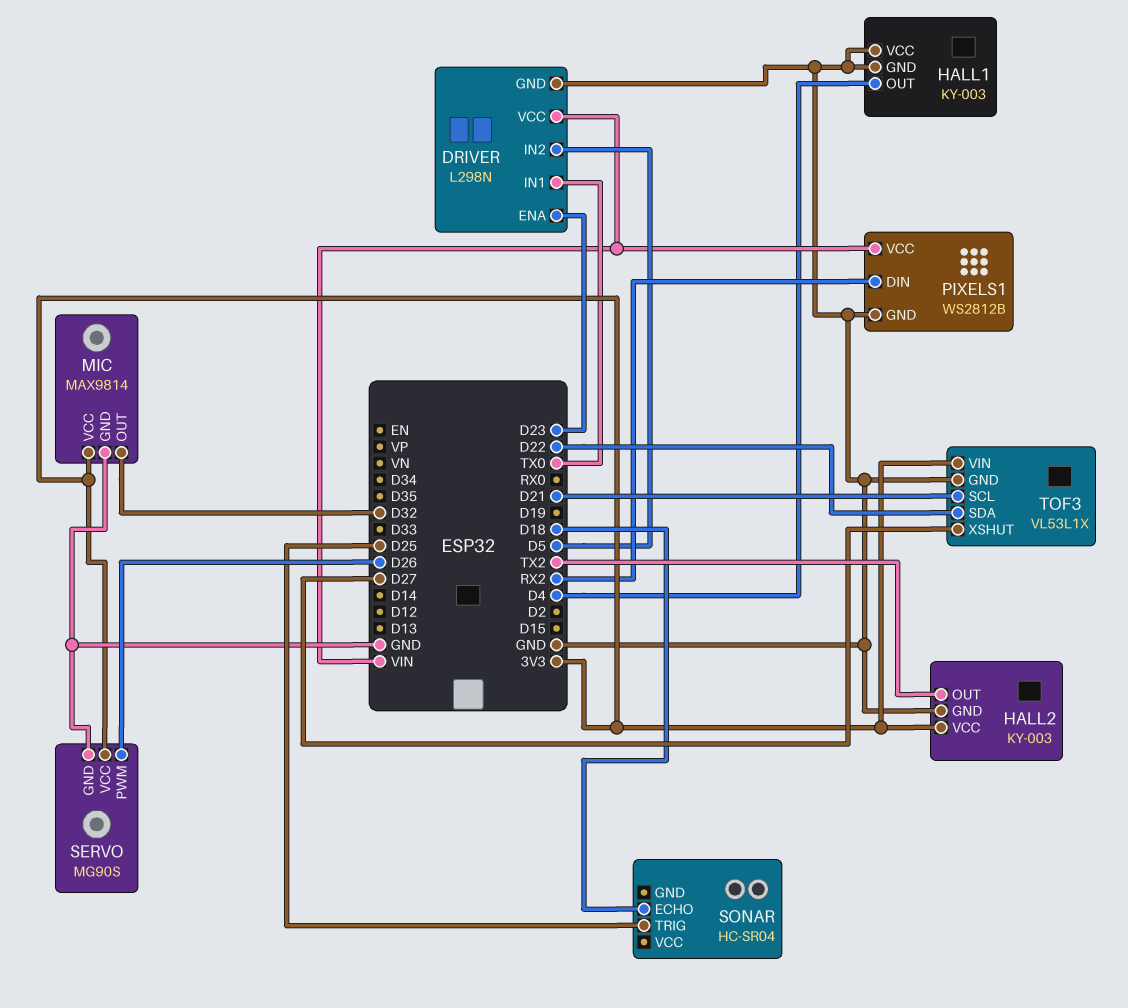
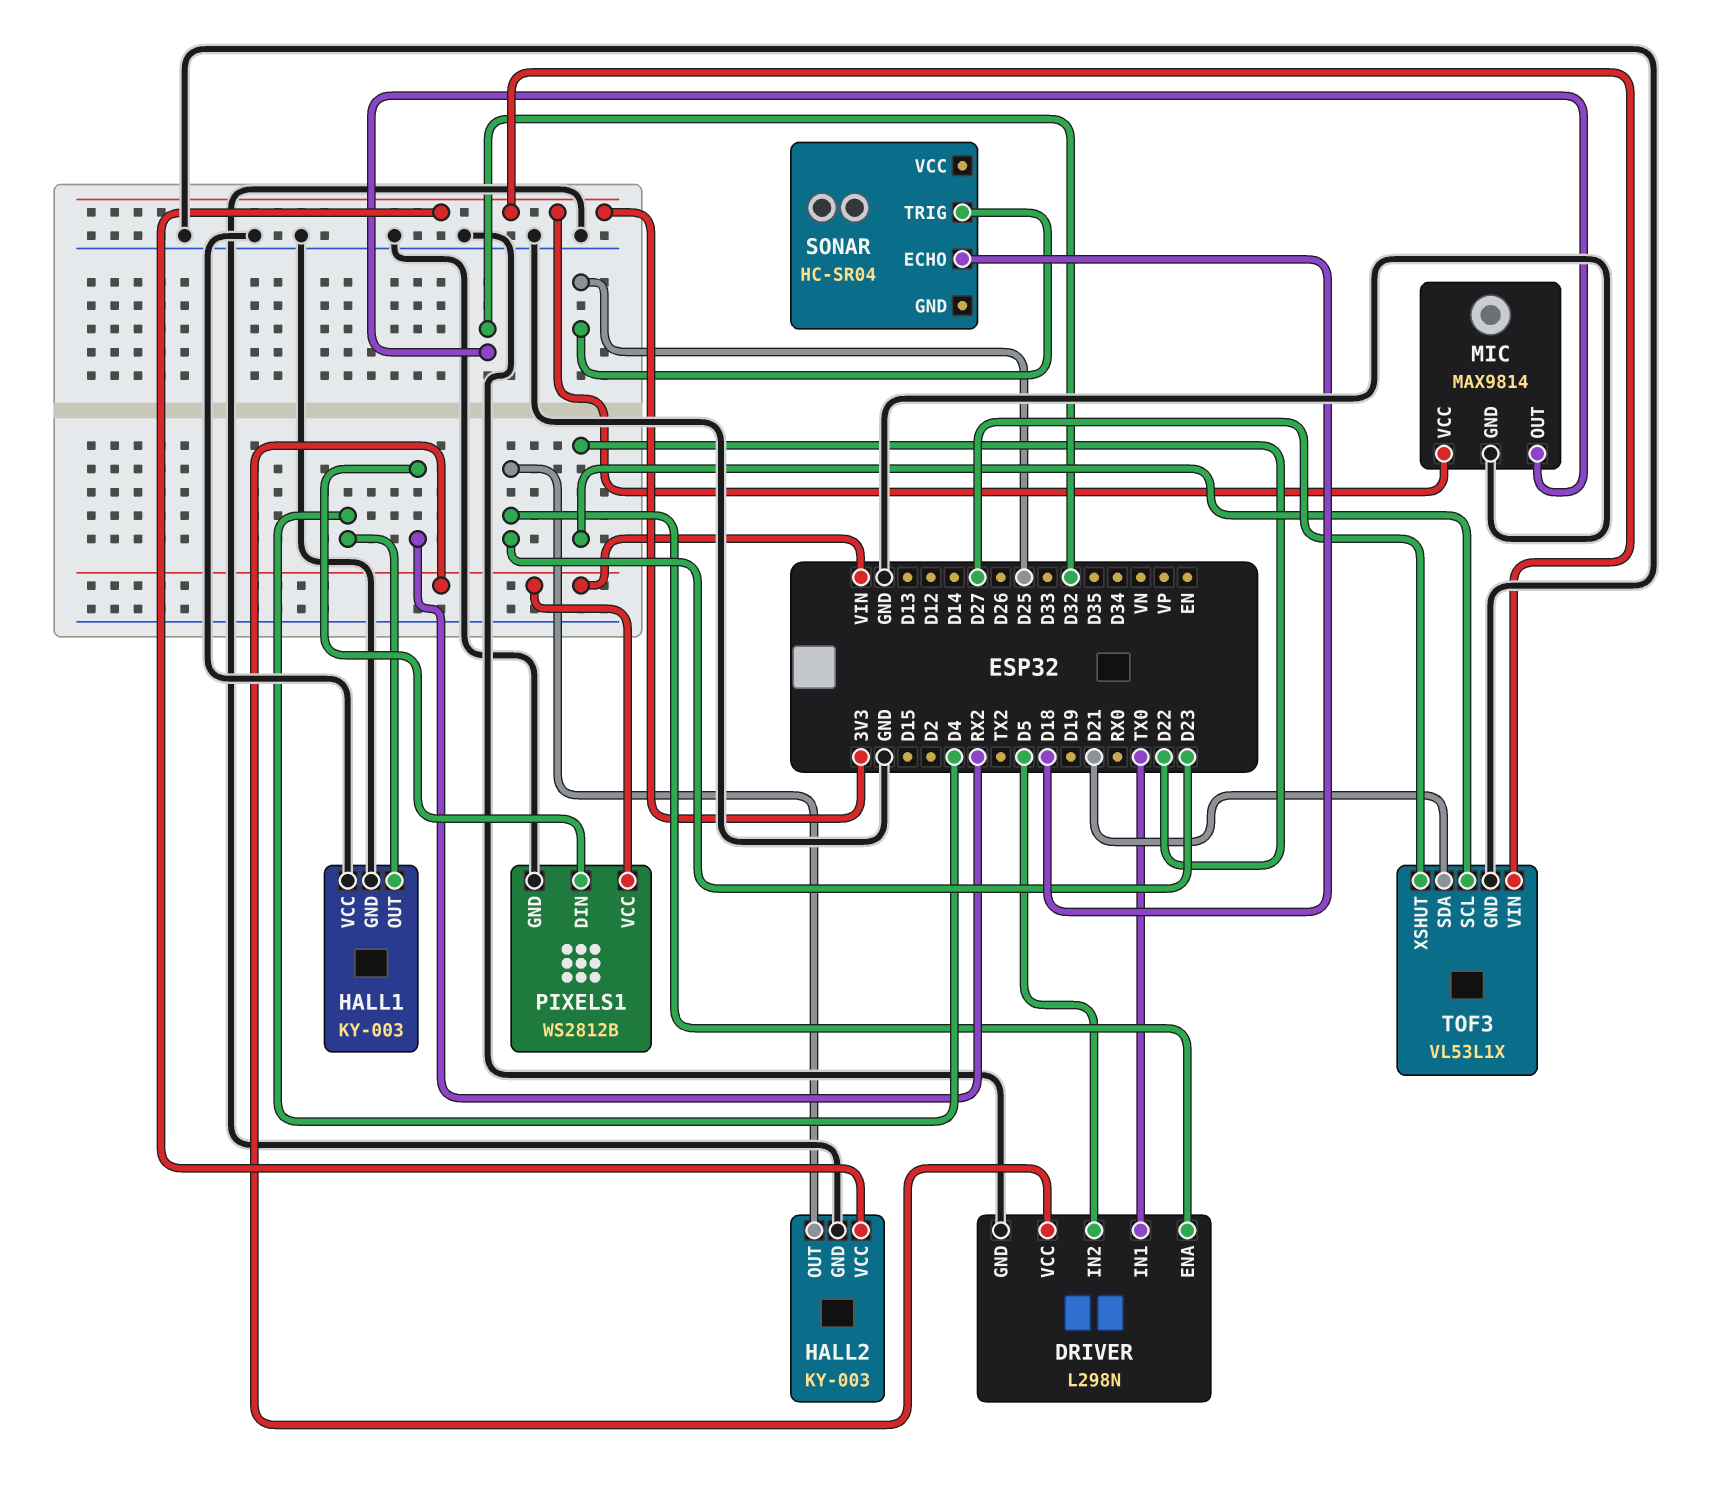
HALL2 pin OUT: TX2 -> D23
SERVO: MG90S -> none
SERVO pin GND: GND -> none
SERVO pin PWM: D26 -> none
SERVO pin VCC: 3V3 -> none
TOF3 pin SCL: D21 -> D22
TOF3 pin SDA: D22 -> D21

